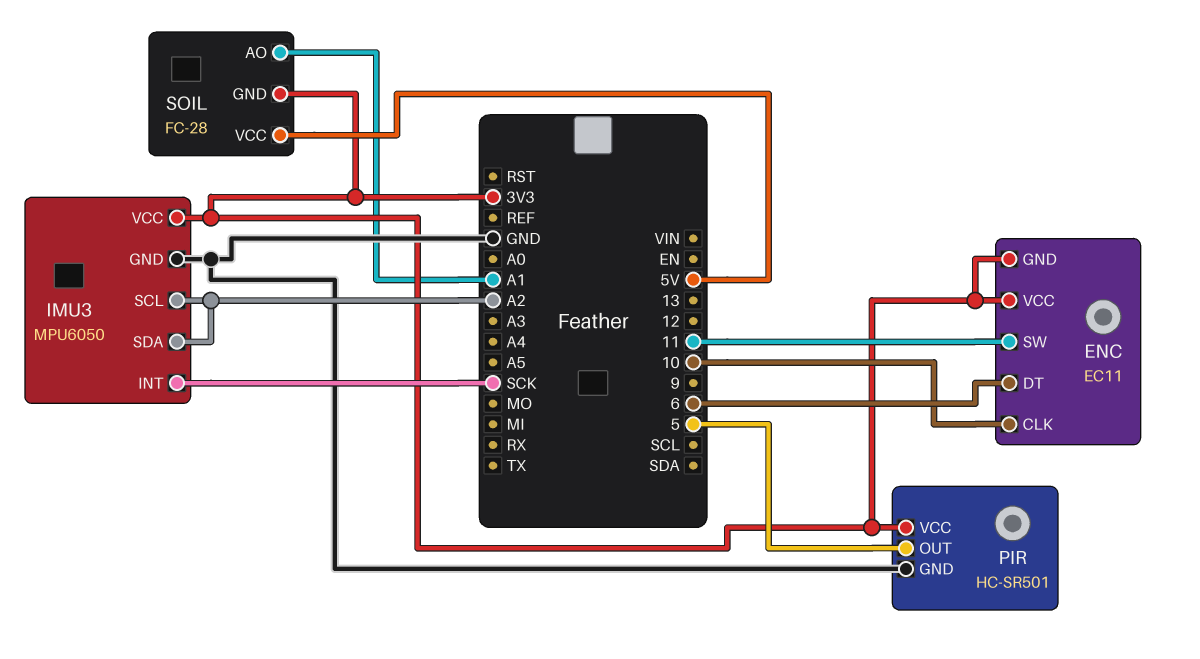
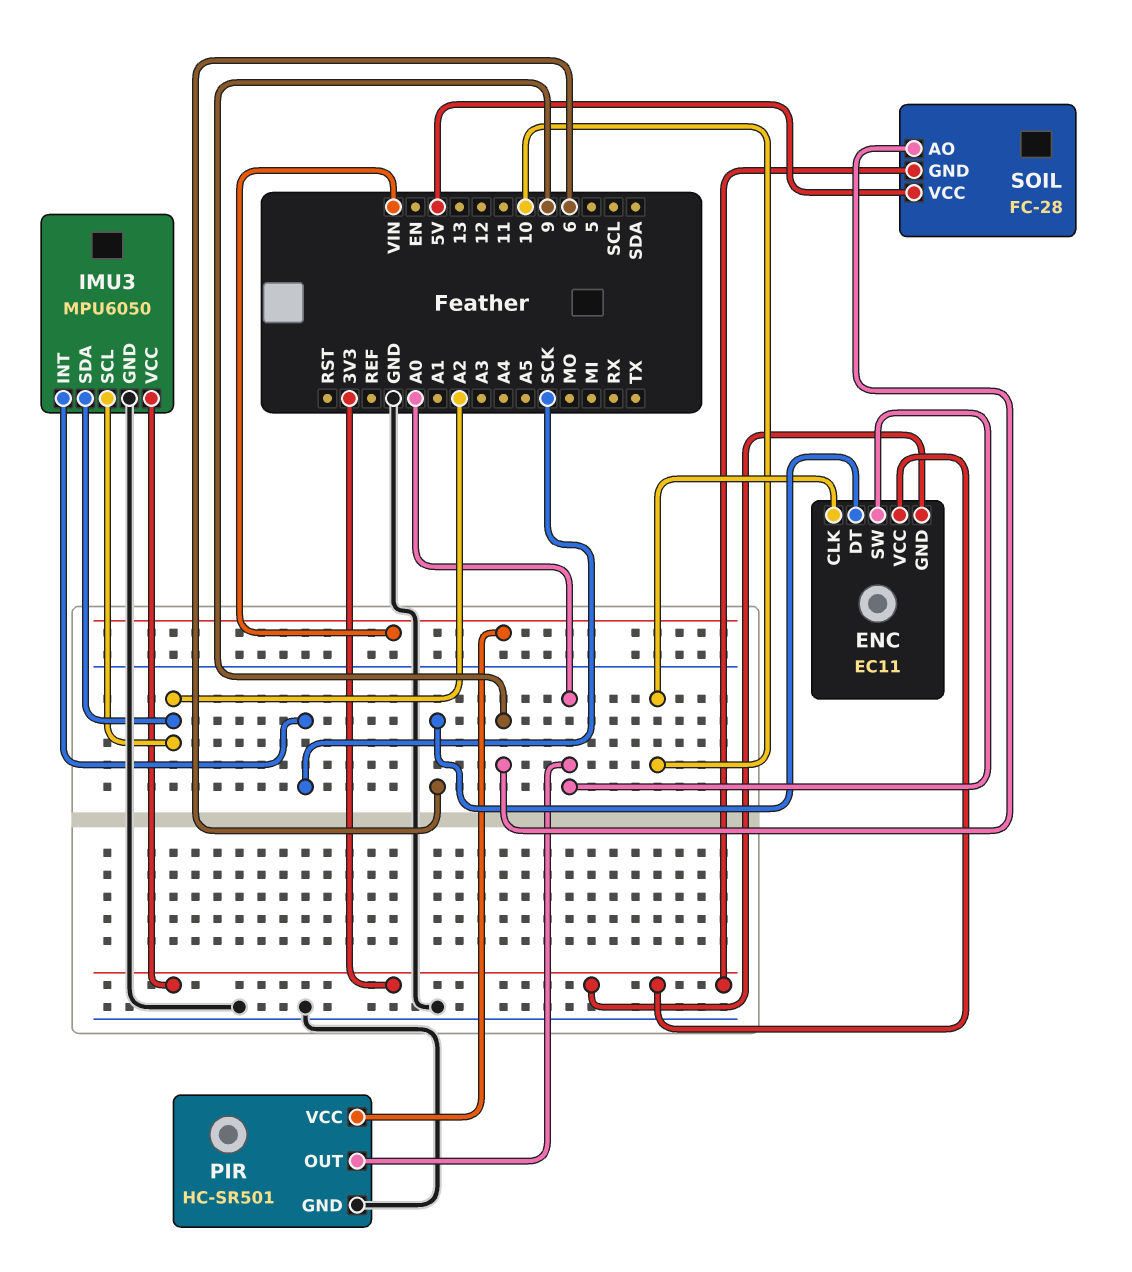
ENC pin SW: 11 -> A0
PIR pin OUT: 5 -> A0
PIR pin VCC: 3V3 -> VIN
SOIL pin AO: A1 -> 9

